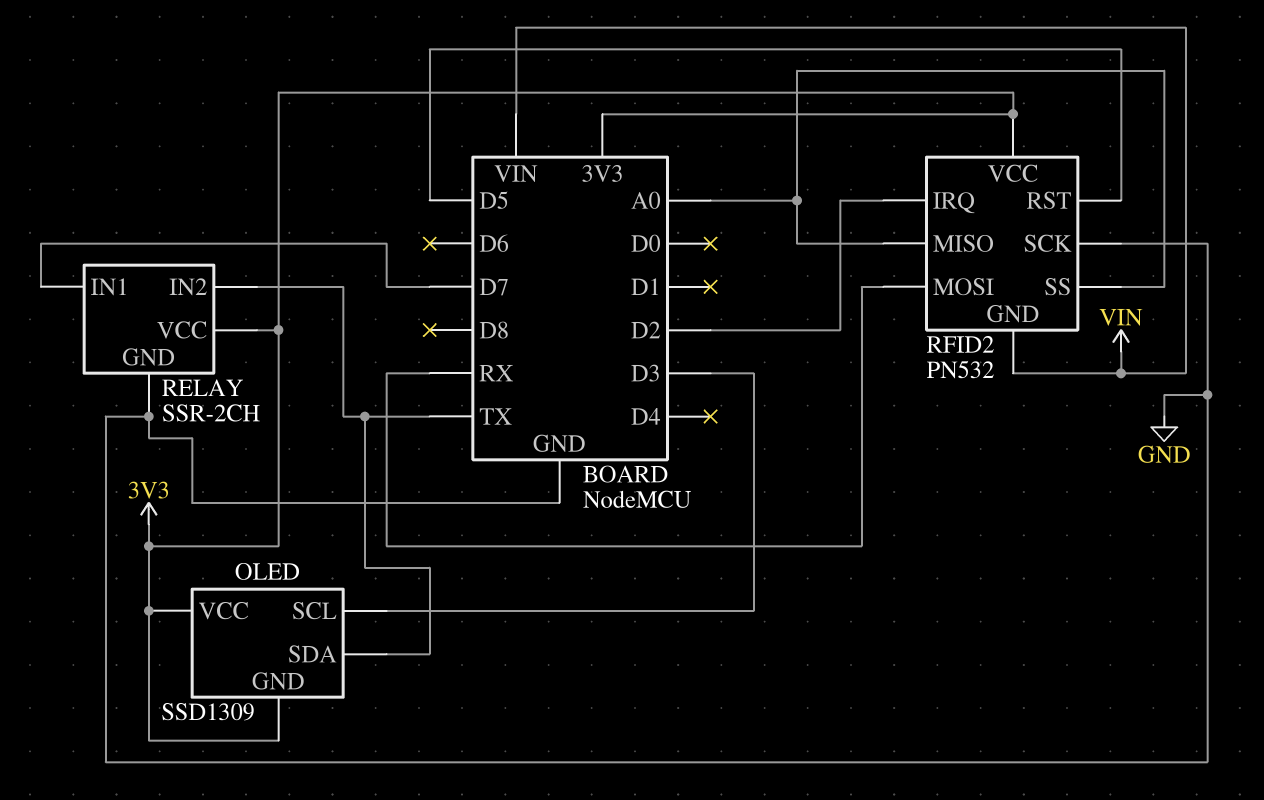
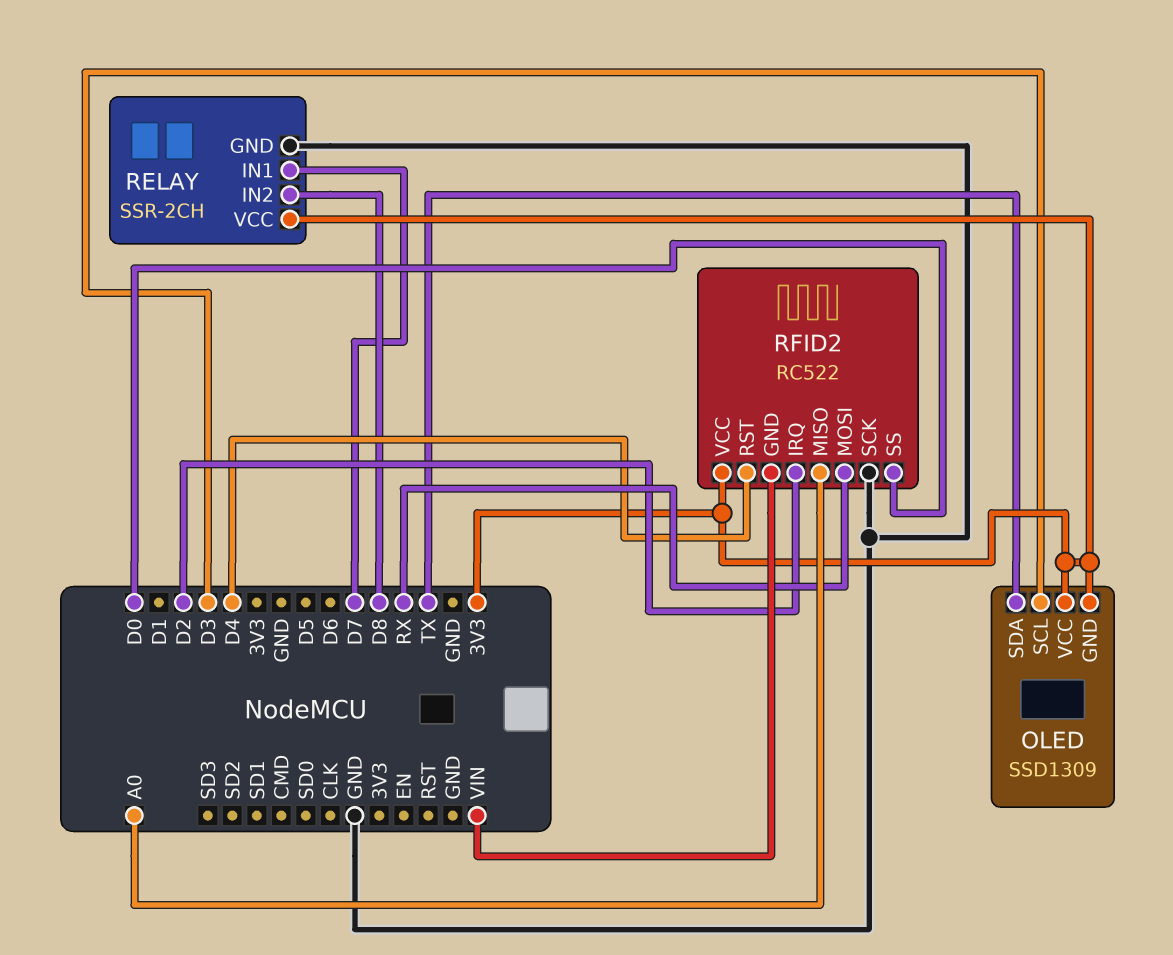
RELAY pin IN2: TX -> D8
RFID2: PN532 -> RC522
RFID2 pin RST: D5 -> D4
RFID2 pin SS: A0 -> D0

